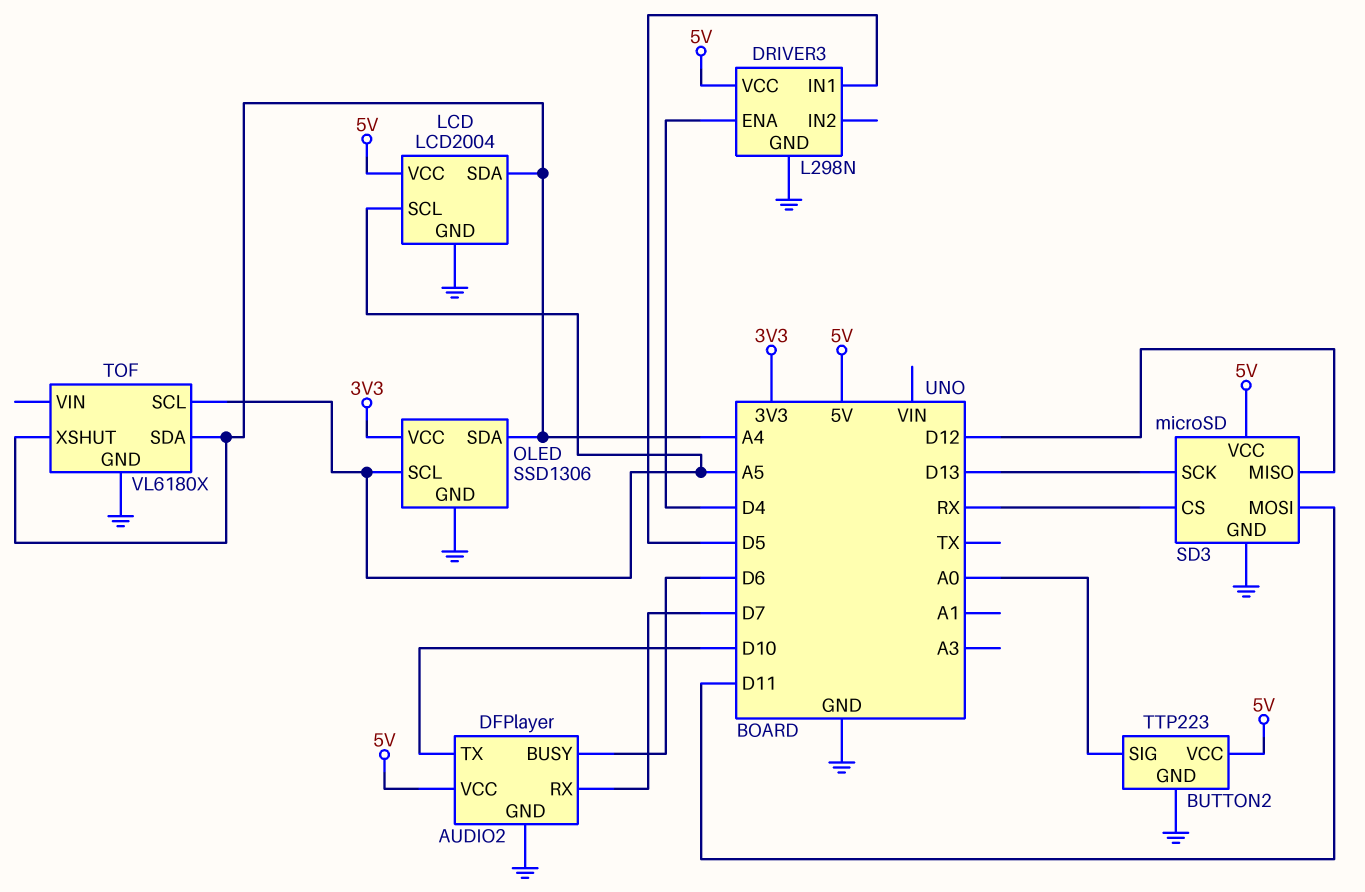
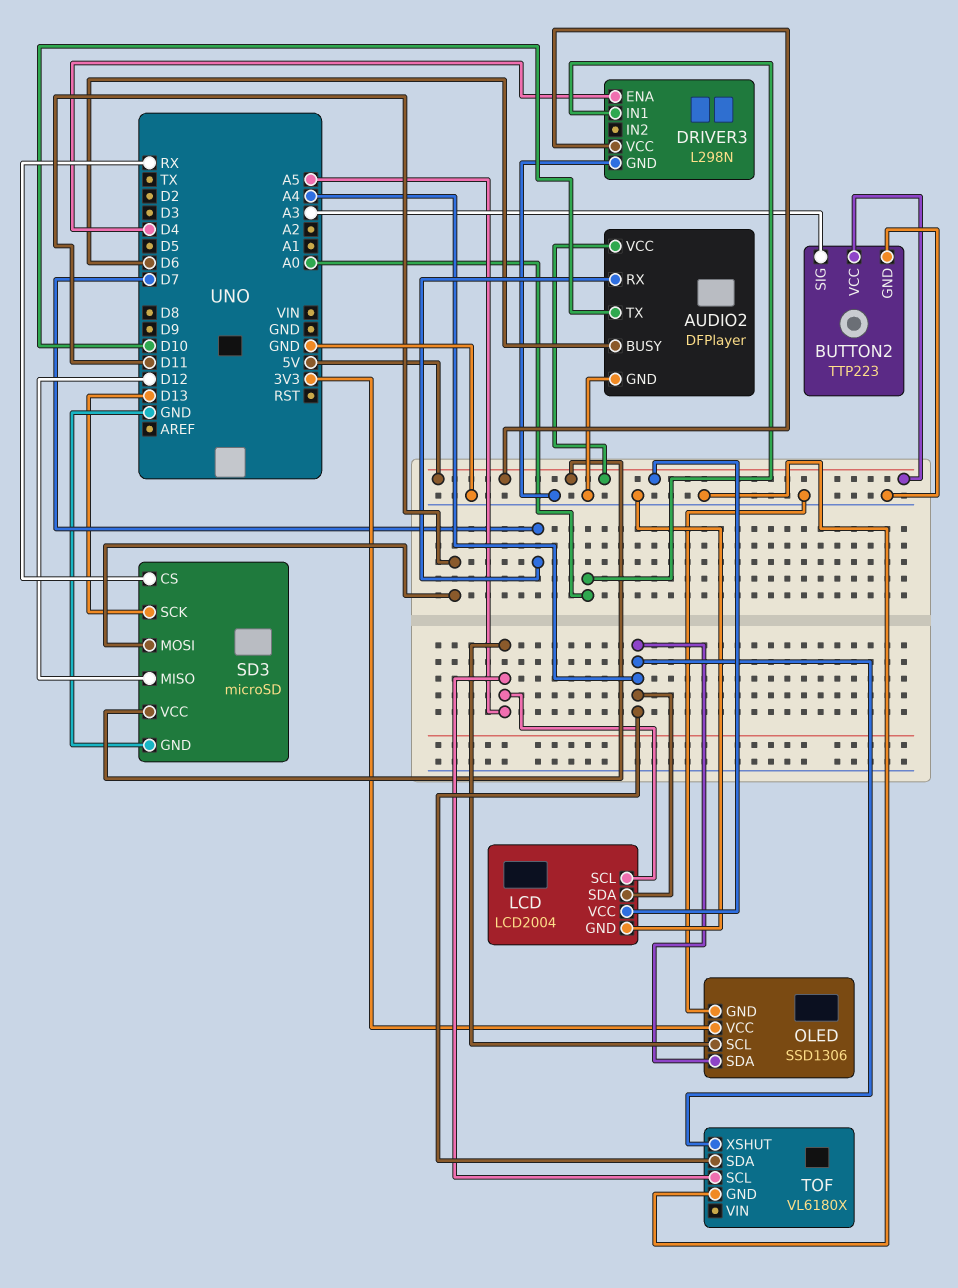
BUTTON2 pin SIG: A0 -> A3
DRIVER3 pin IN1: D5 -> A0

